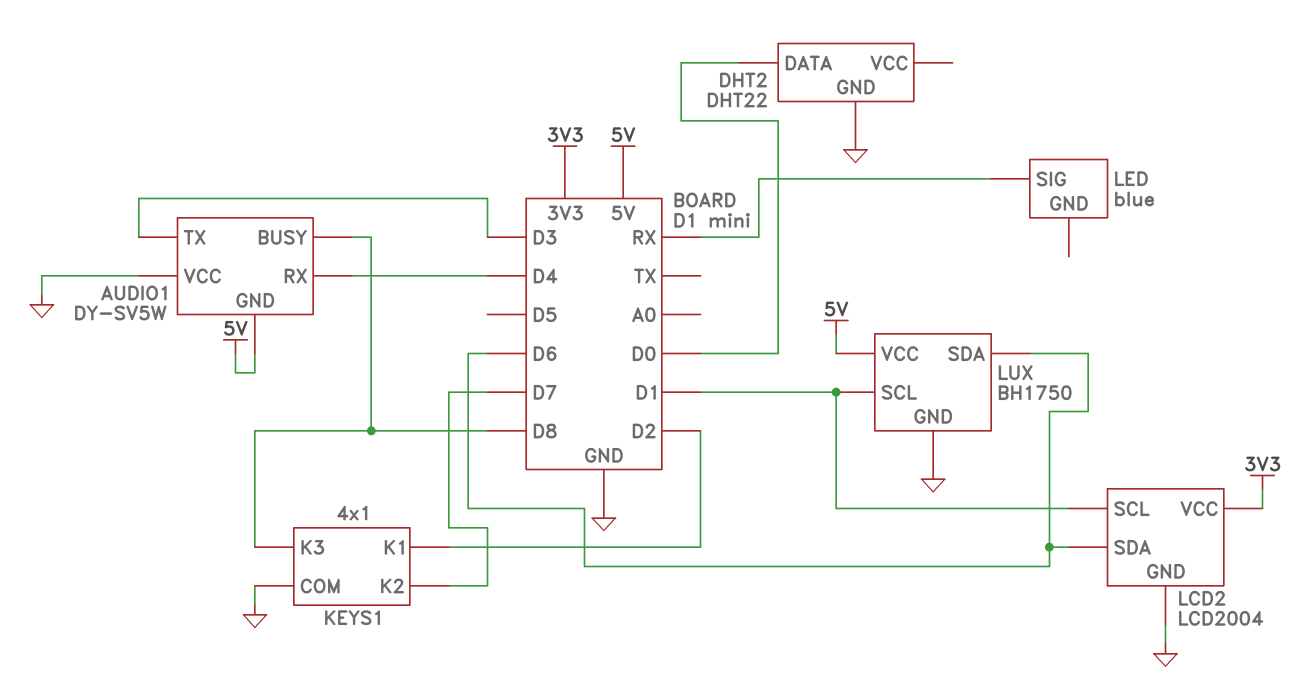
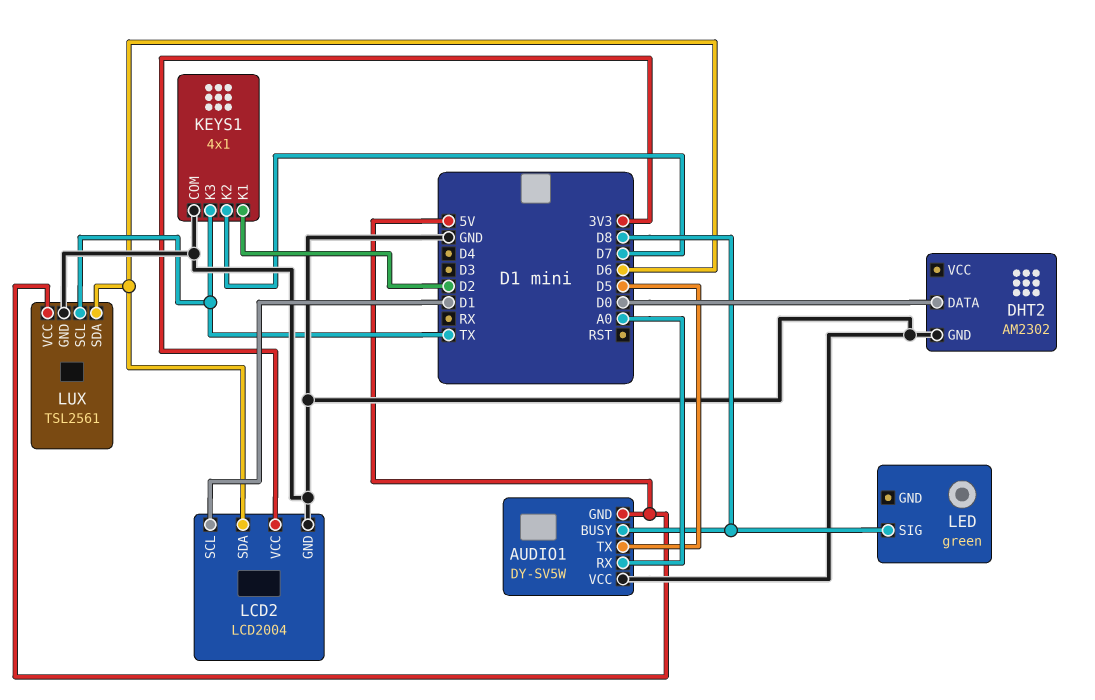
AUDIO1 pin RX: D4 -> A0
AUDIO1 pin TX: D3 -> D5
DHT2: DHT22 -> AM2302
KEYS1 pin K3: D8 -> TX
LED: blue -> green
LED pin SIG: RX -> D8
LUX: BH1750 -> TSL2561
LUX pin SCL: D1 -> TX

